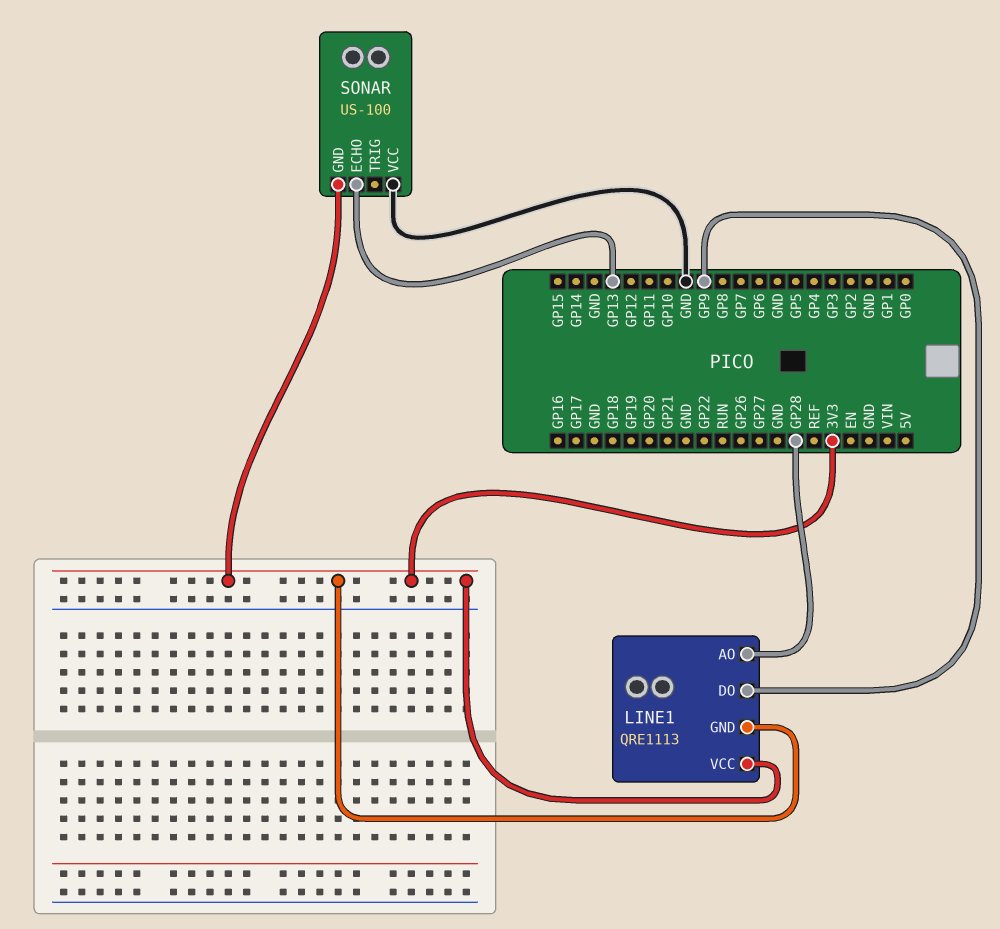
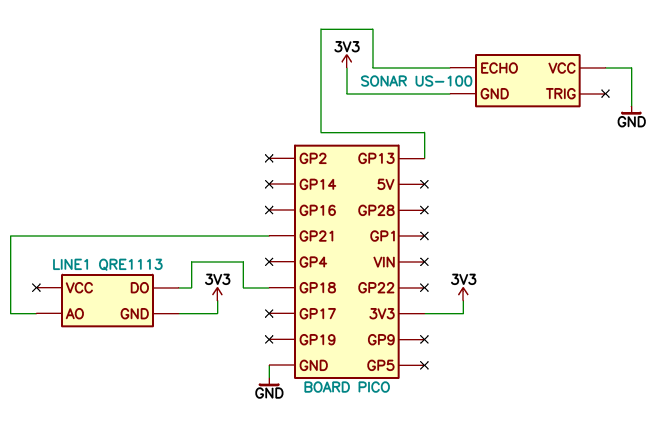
LINE1 pin AO: GP28 -> GP21
LINE1 pin DO: GP9 -> GP18
LINE1 pin VCC: 3V3 -> none

